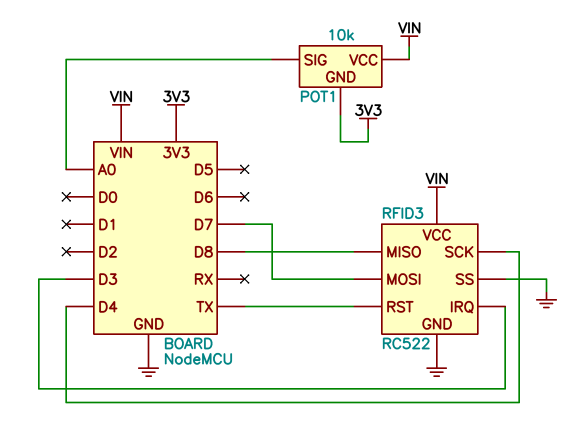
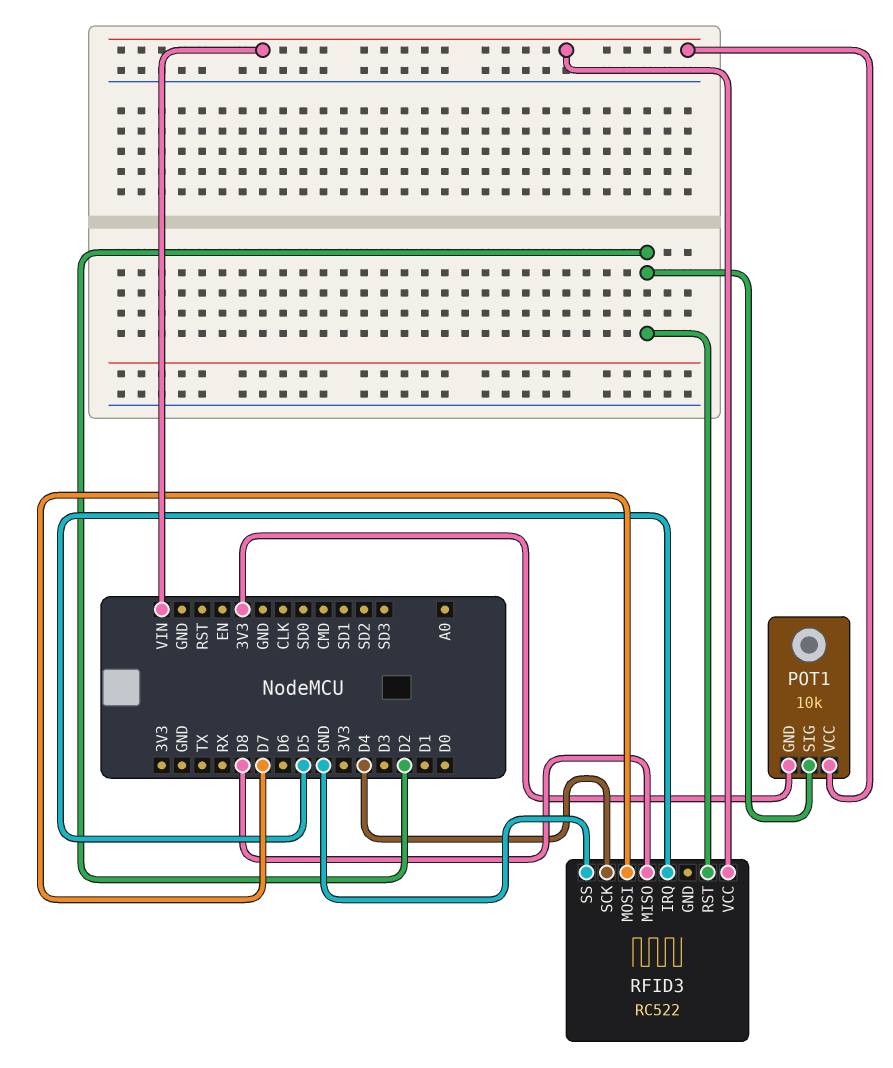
POT1 pin SIG: A0 -> D2
RFID3 pin GND: GND -> none
RFID3 pin IRQ: D3 -> D5
RFID3 pin RST: TX -> D2

